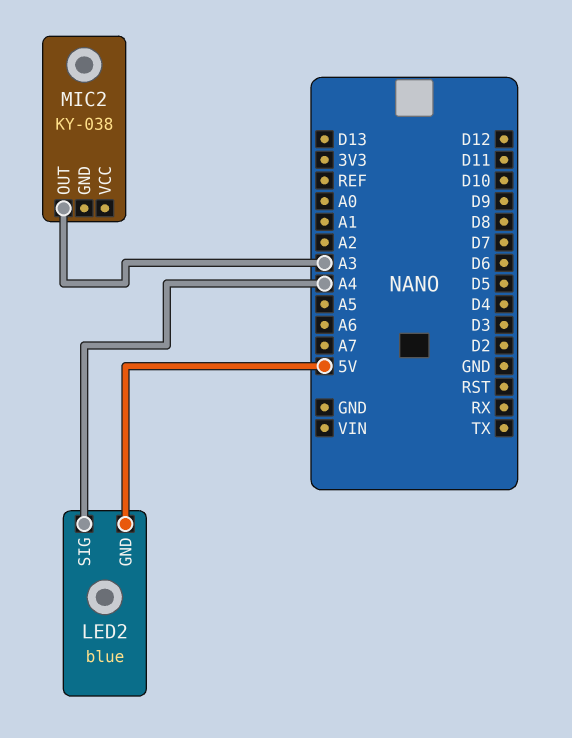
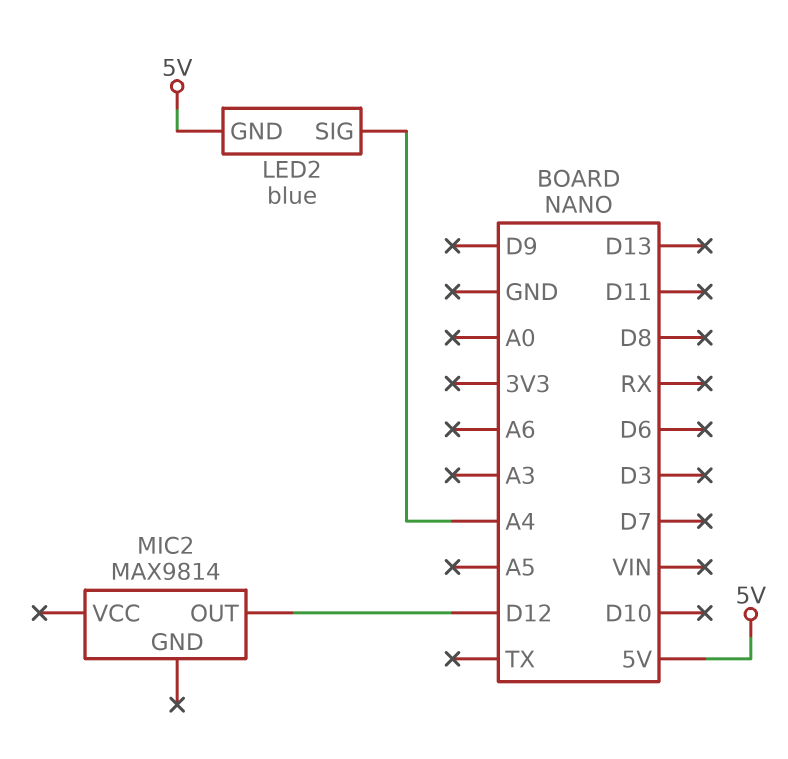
MIC2: KY-038 -> MAX9814
MIC2 pin OUT: A3 -> D12

